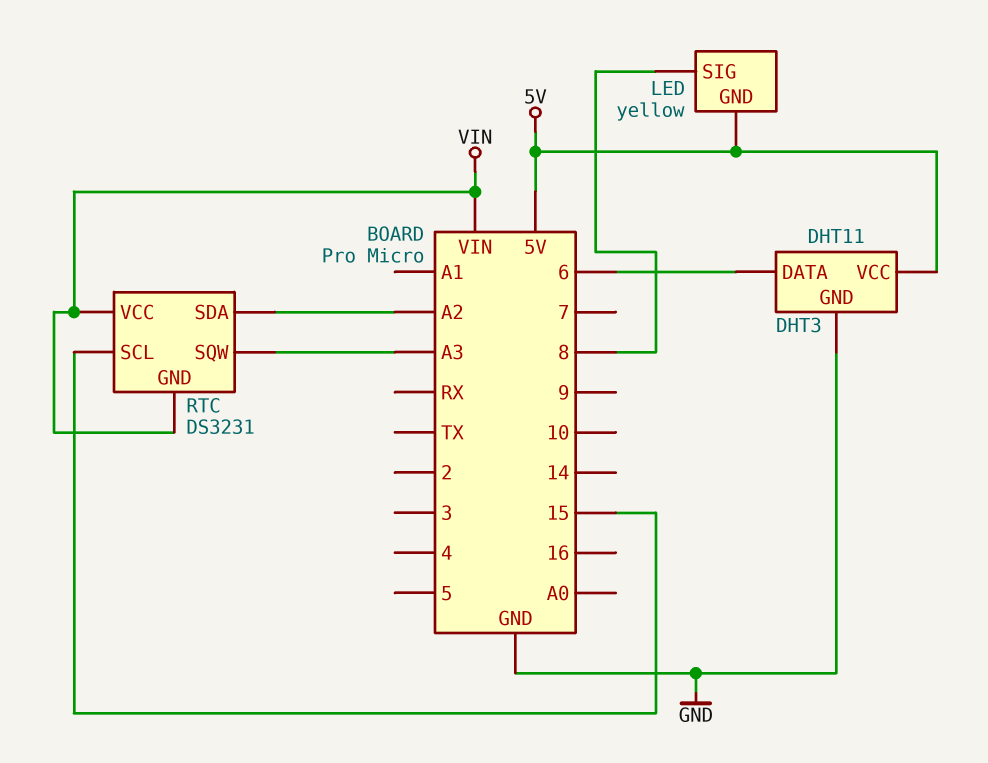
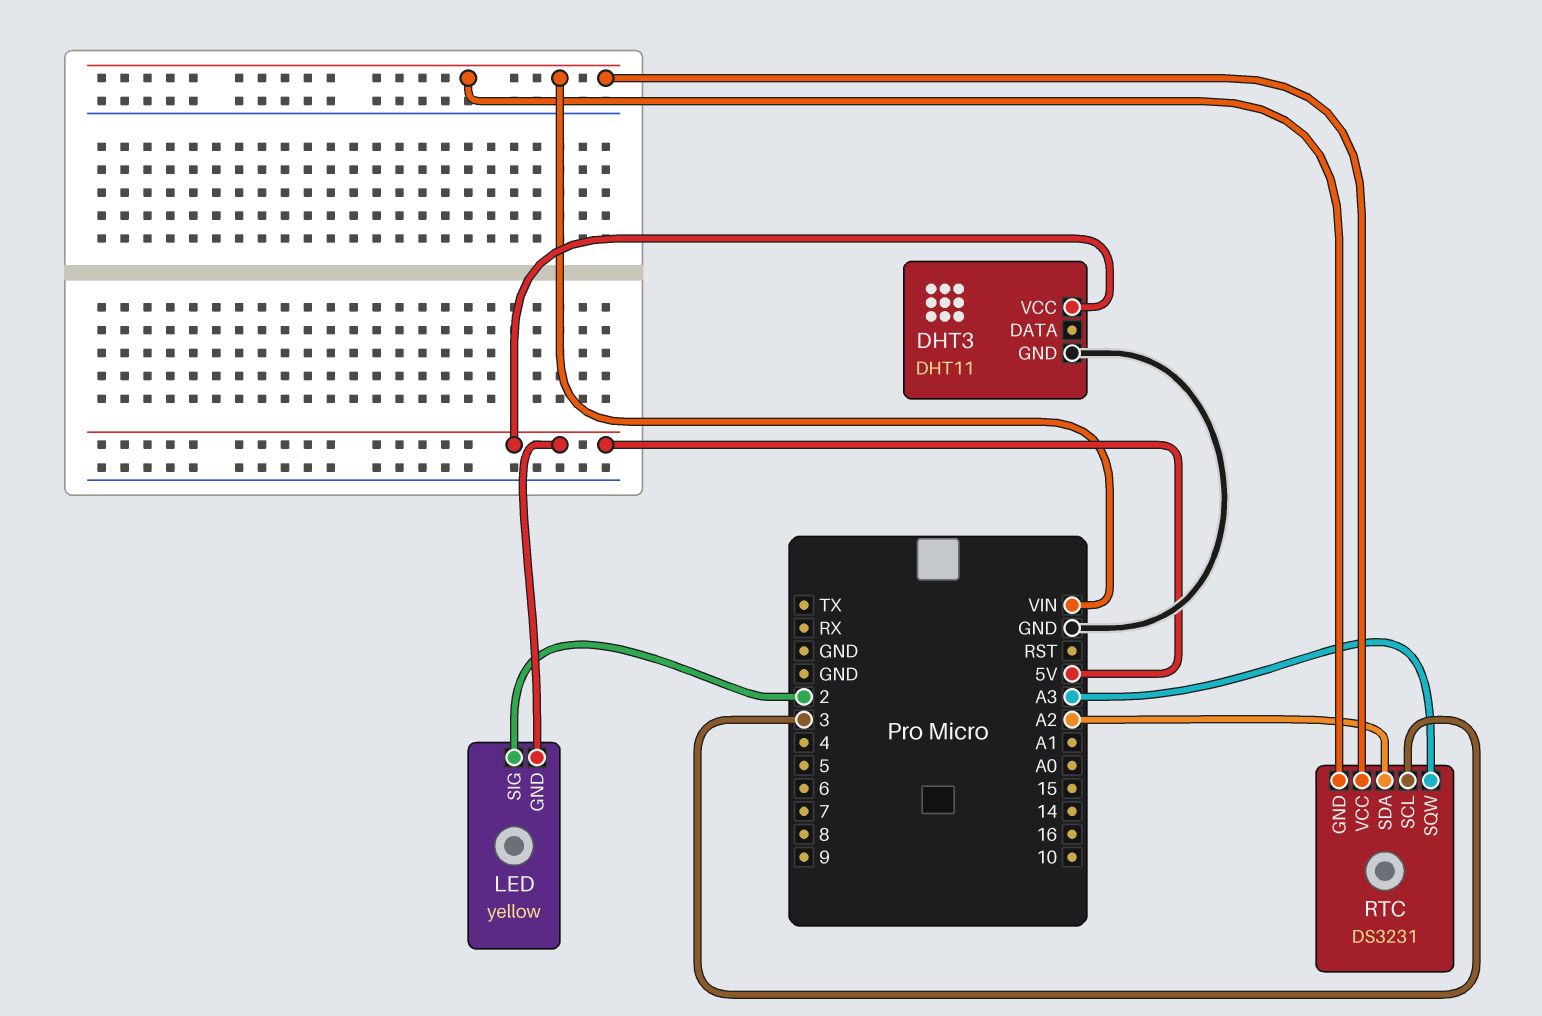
DHT3 pin DATA: 6 -> none
LED pin SIG: 8 -> 2
RTC pin SCL: 15 -> 3

